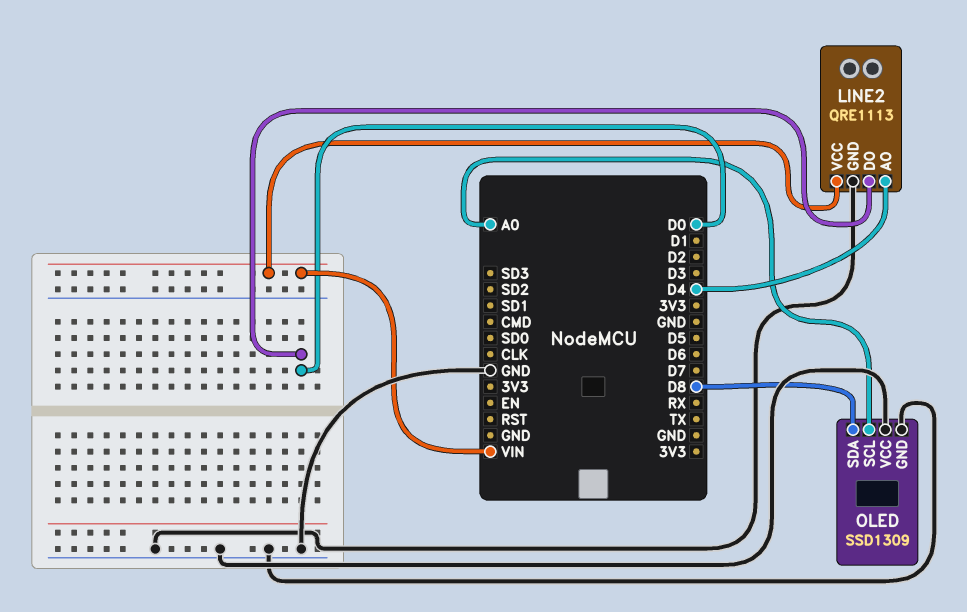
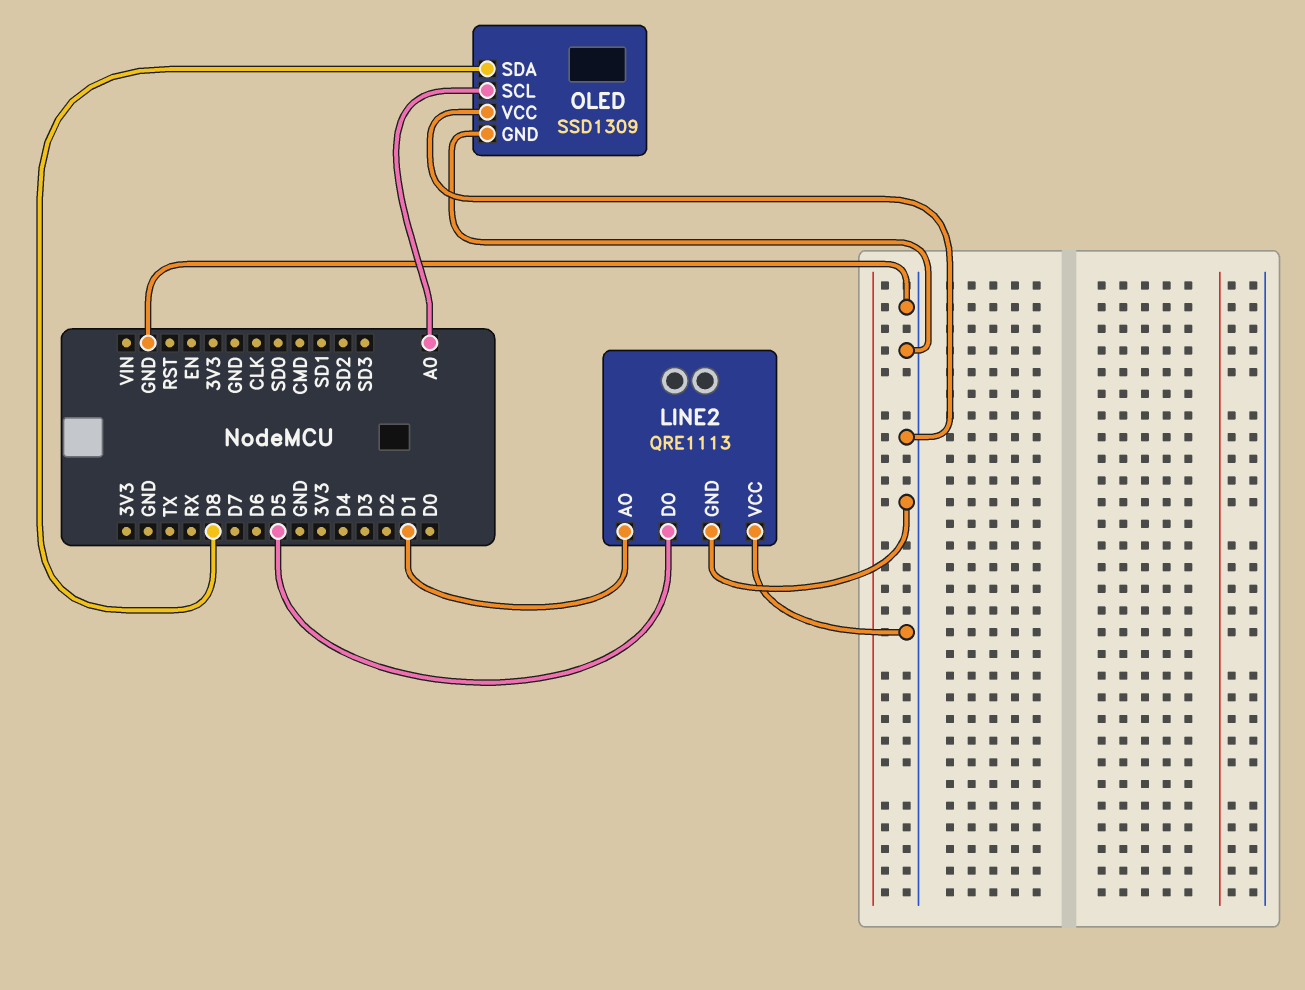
LINE2 pin AO: D4 -> D1
LINE2 pin DO: D0 -> D5
LINE2 pin VCC: VIN -> GND

